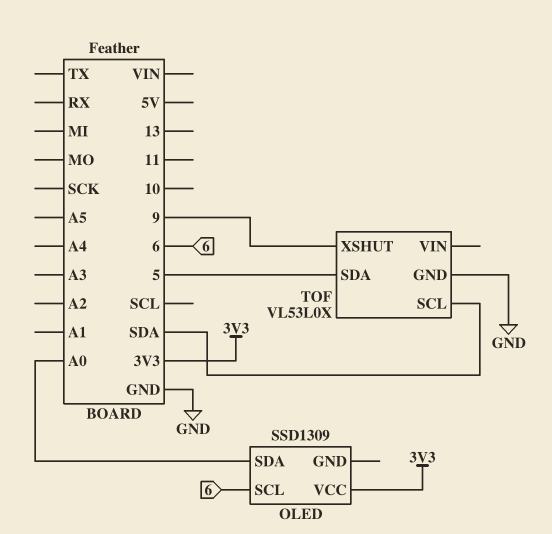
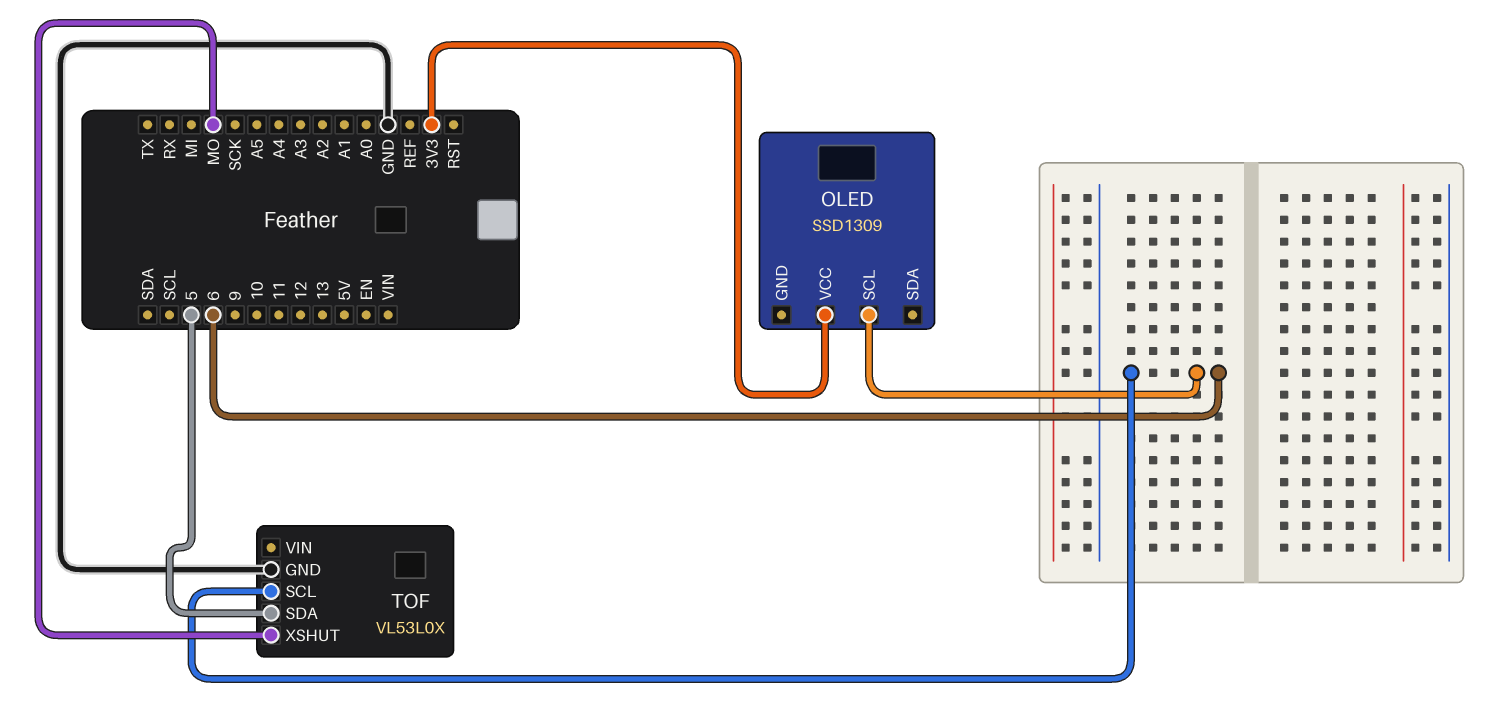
OLED pin SDA: A0 -> none
TOF pin SCL: SDA -> 6
TOF pin XSHUT: 9 -> MO

